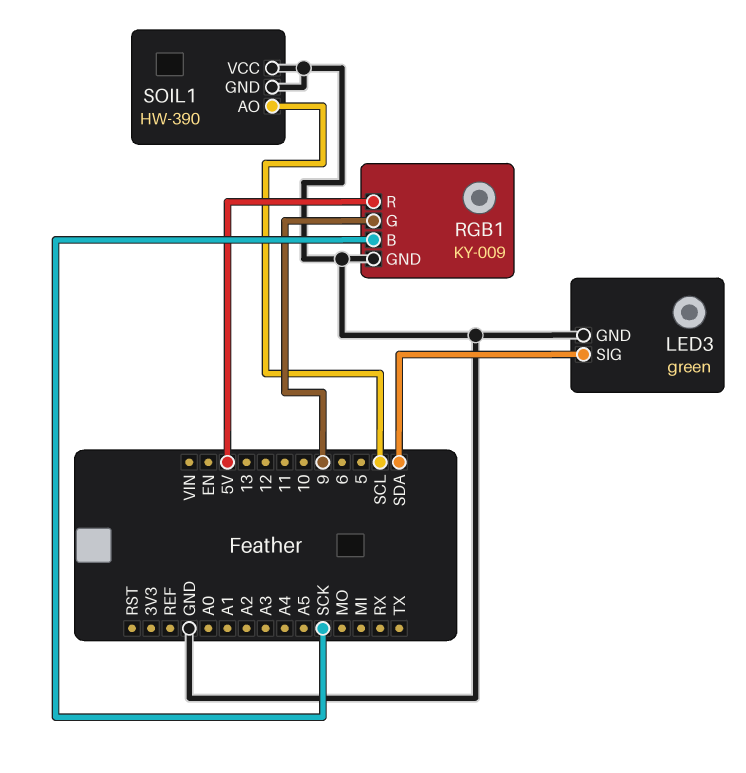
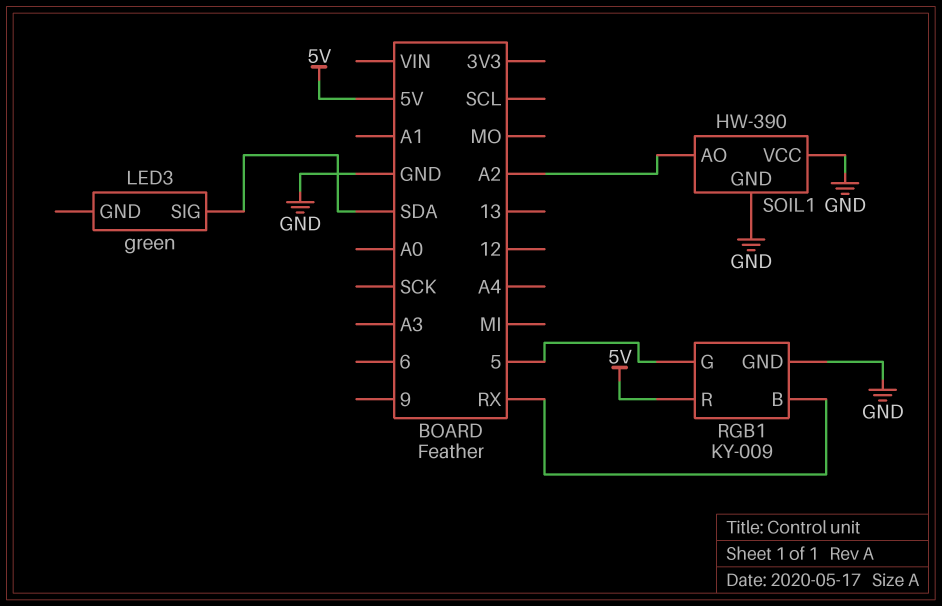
LED3 pin GND: GND -> none
RGB1 pin B: SCK -> RX
RGB1 pin G: 9 -> 5
SOIL1 pin AO: SCL -> A2

